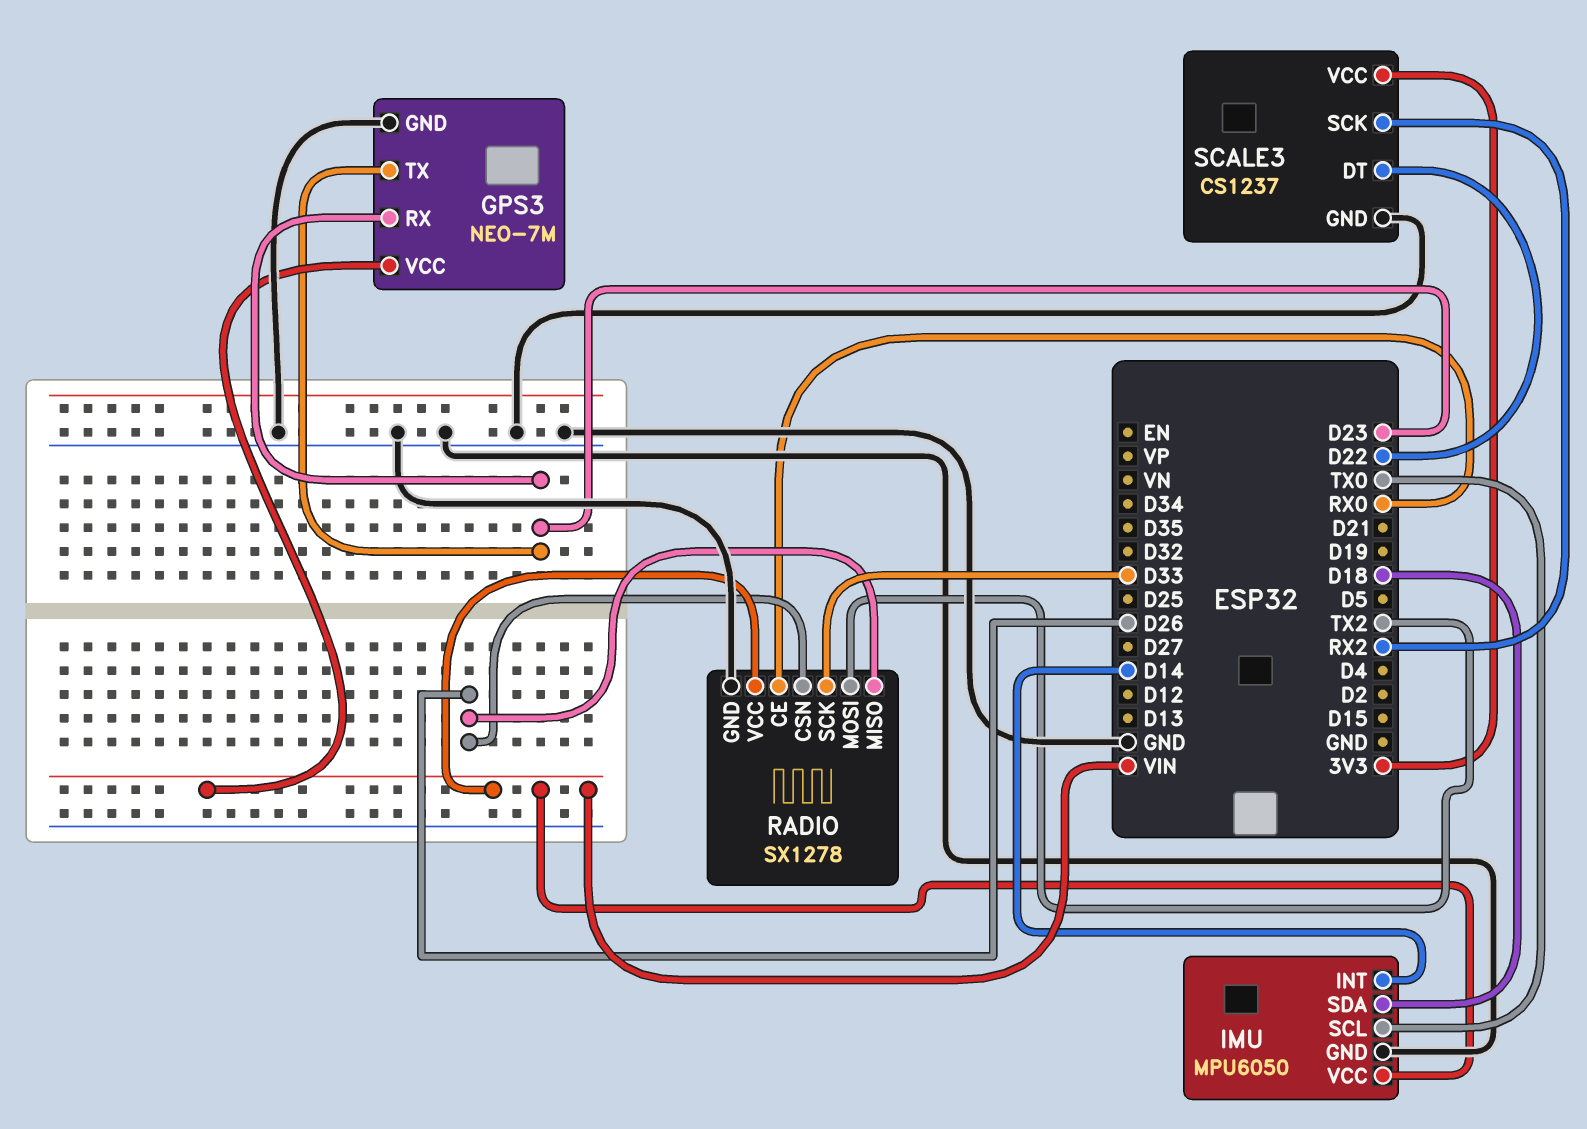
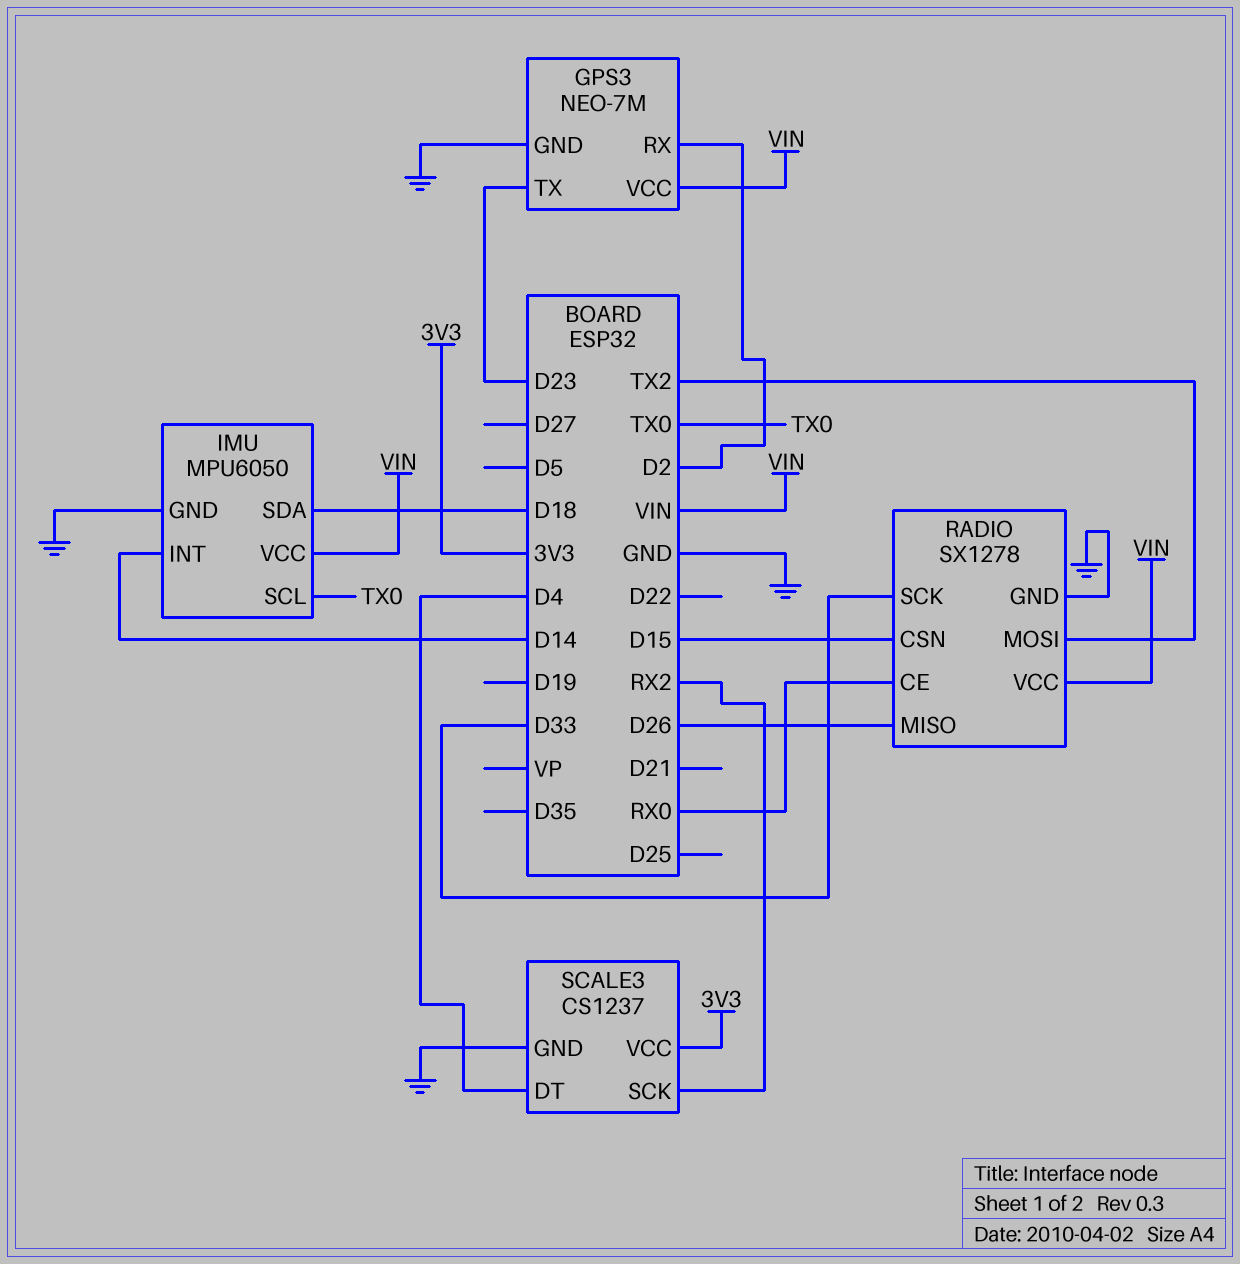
GPS3 pin RX: D23 -> D2
RADIO pin CSN: D26 -> D15
SCALE3 pin DT: D22 -> D4

